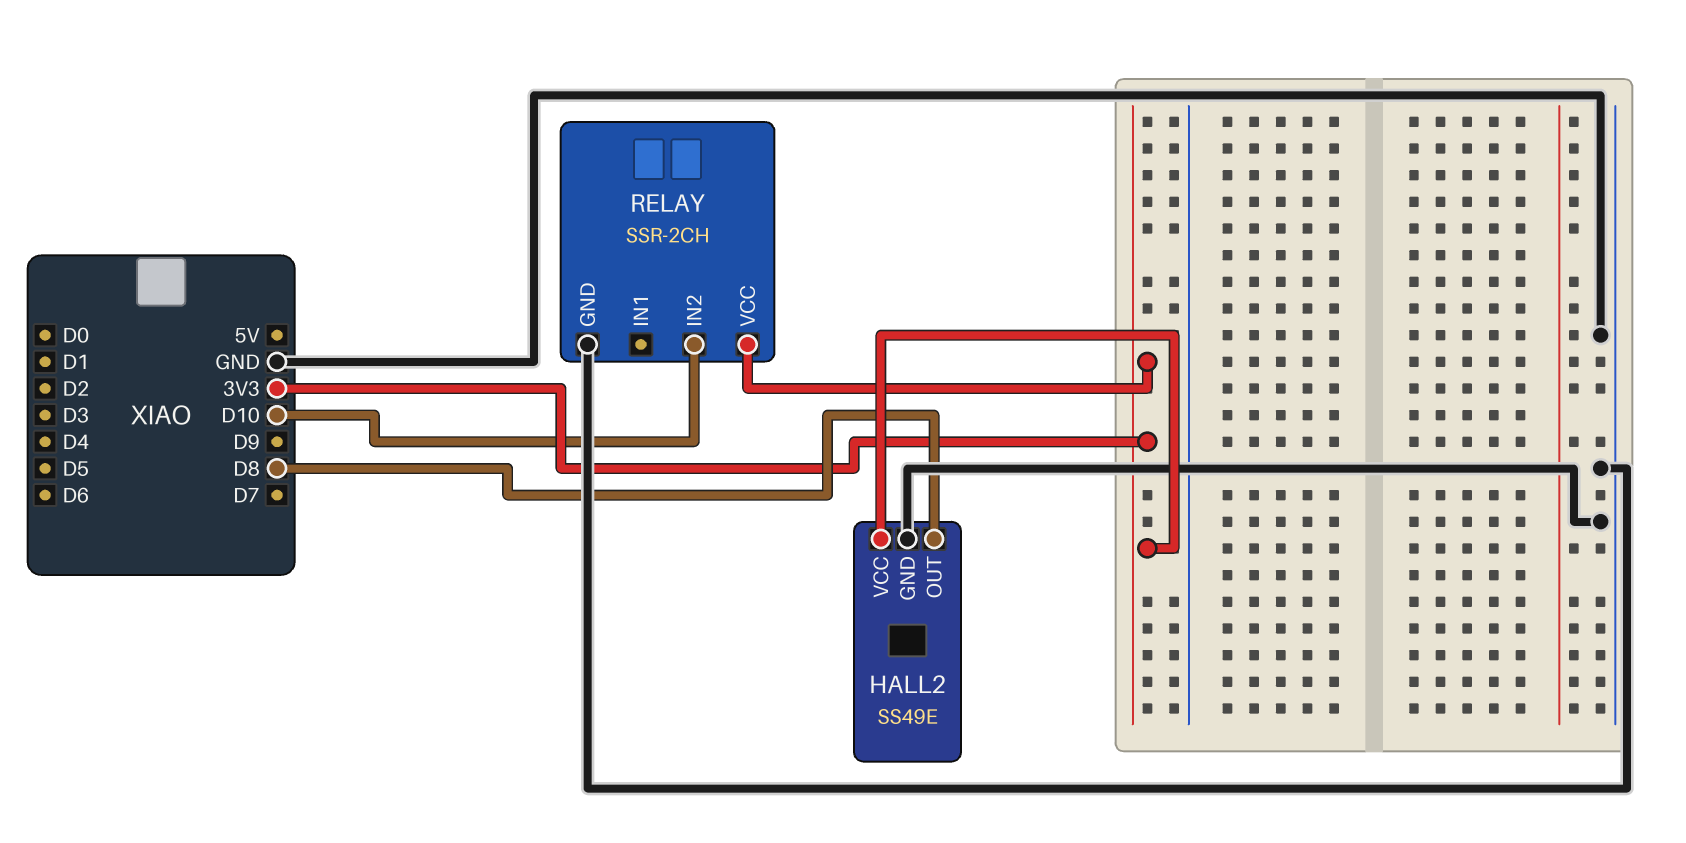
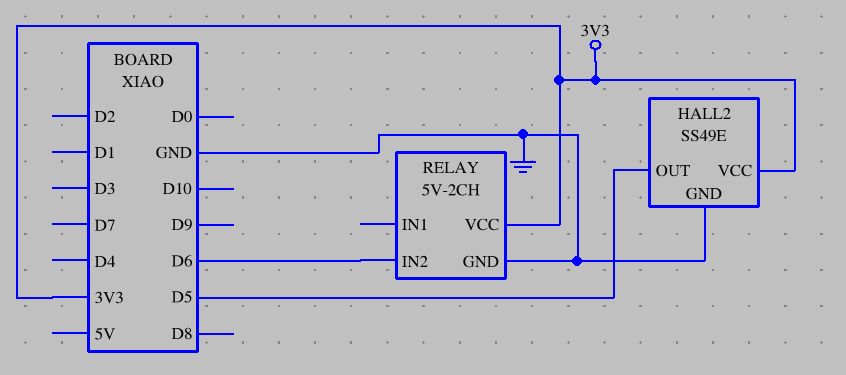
HALL2 pin OUT: D8 -> D5
RELAY: SSR-2CH -> 5V-2CH
RELAY pin IN2: D10 -> D6

